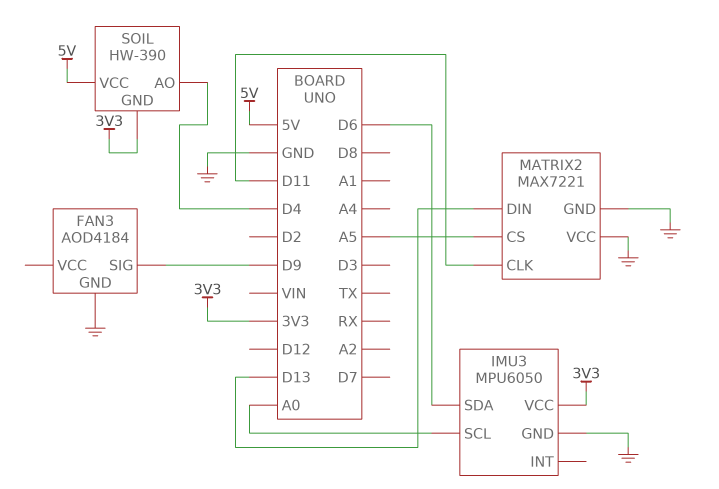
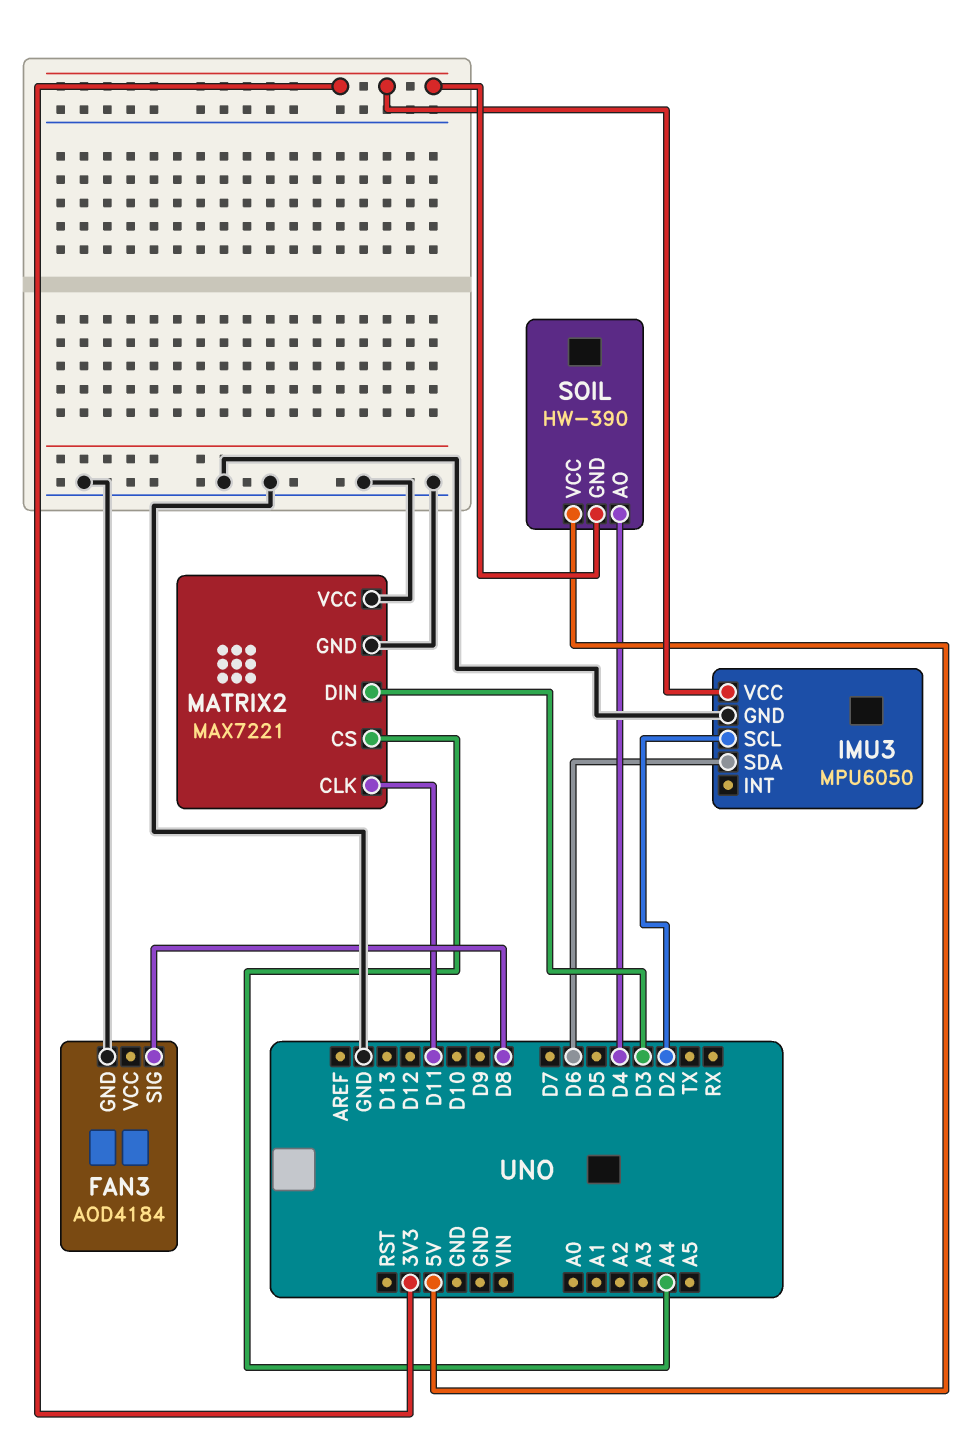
FAN3 pin SIG: D9 -> D8
IMU3 pin SCL: A0 -> D2
MATRIX2 pin CS: A5 -> A4
MATRIX2 pin DIN: D13 -> D3

